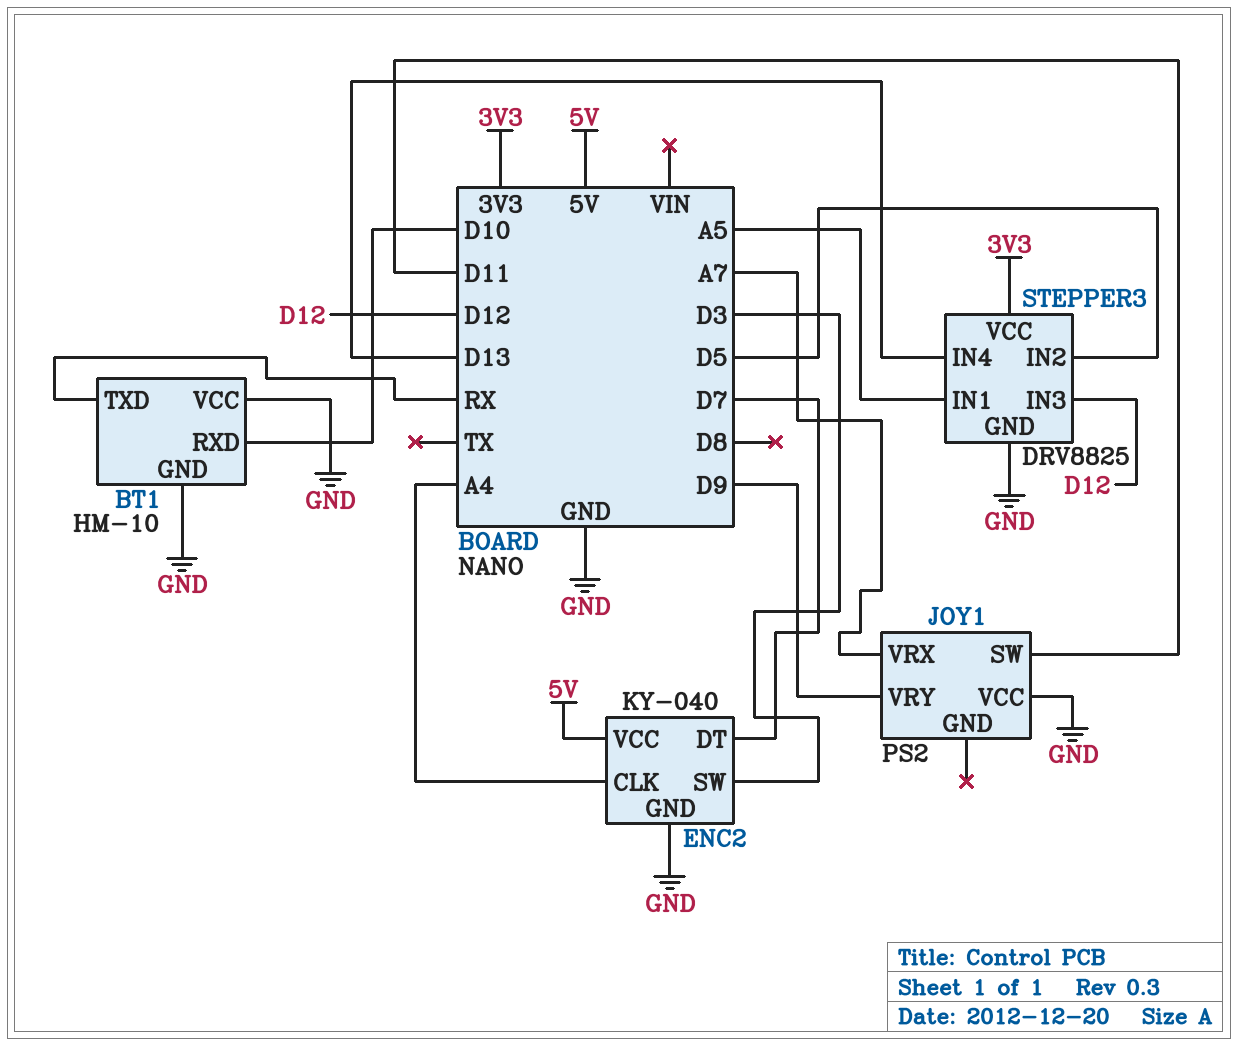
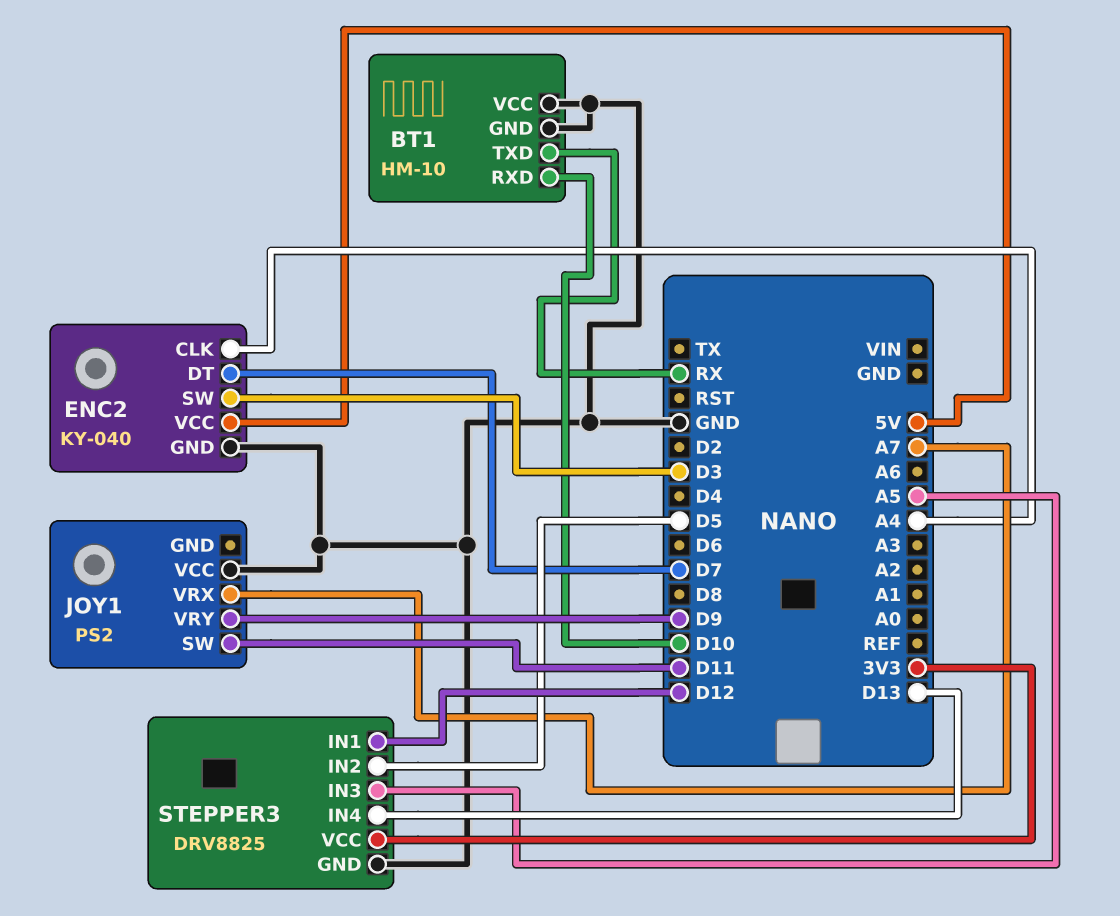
STEPPER3 pin IN1: A5 -> D12
STEPPER3 pin IN3: D12 -> A5

